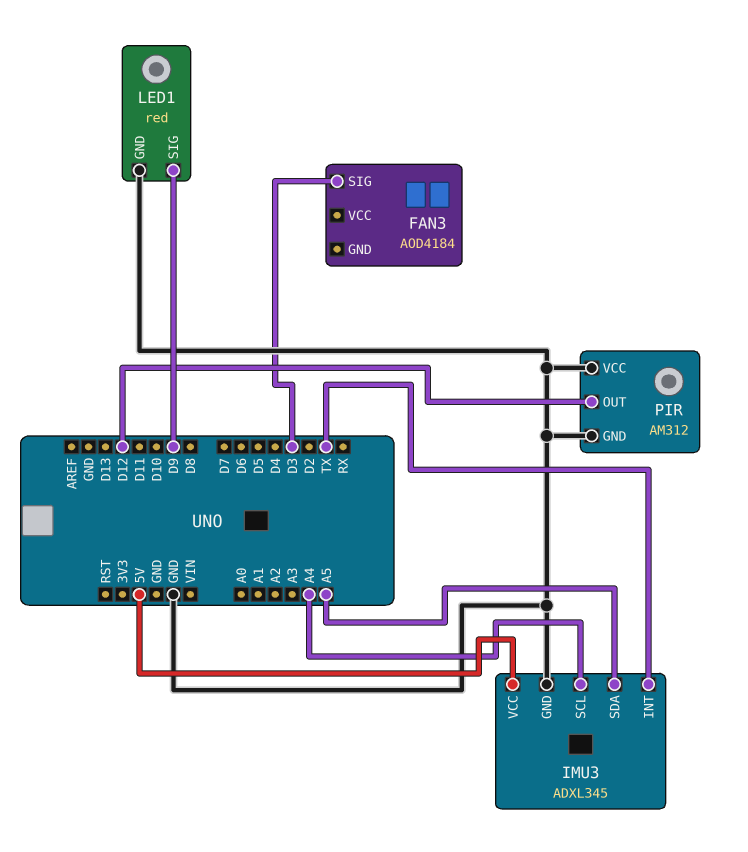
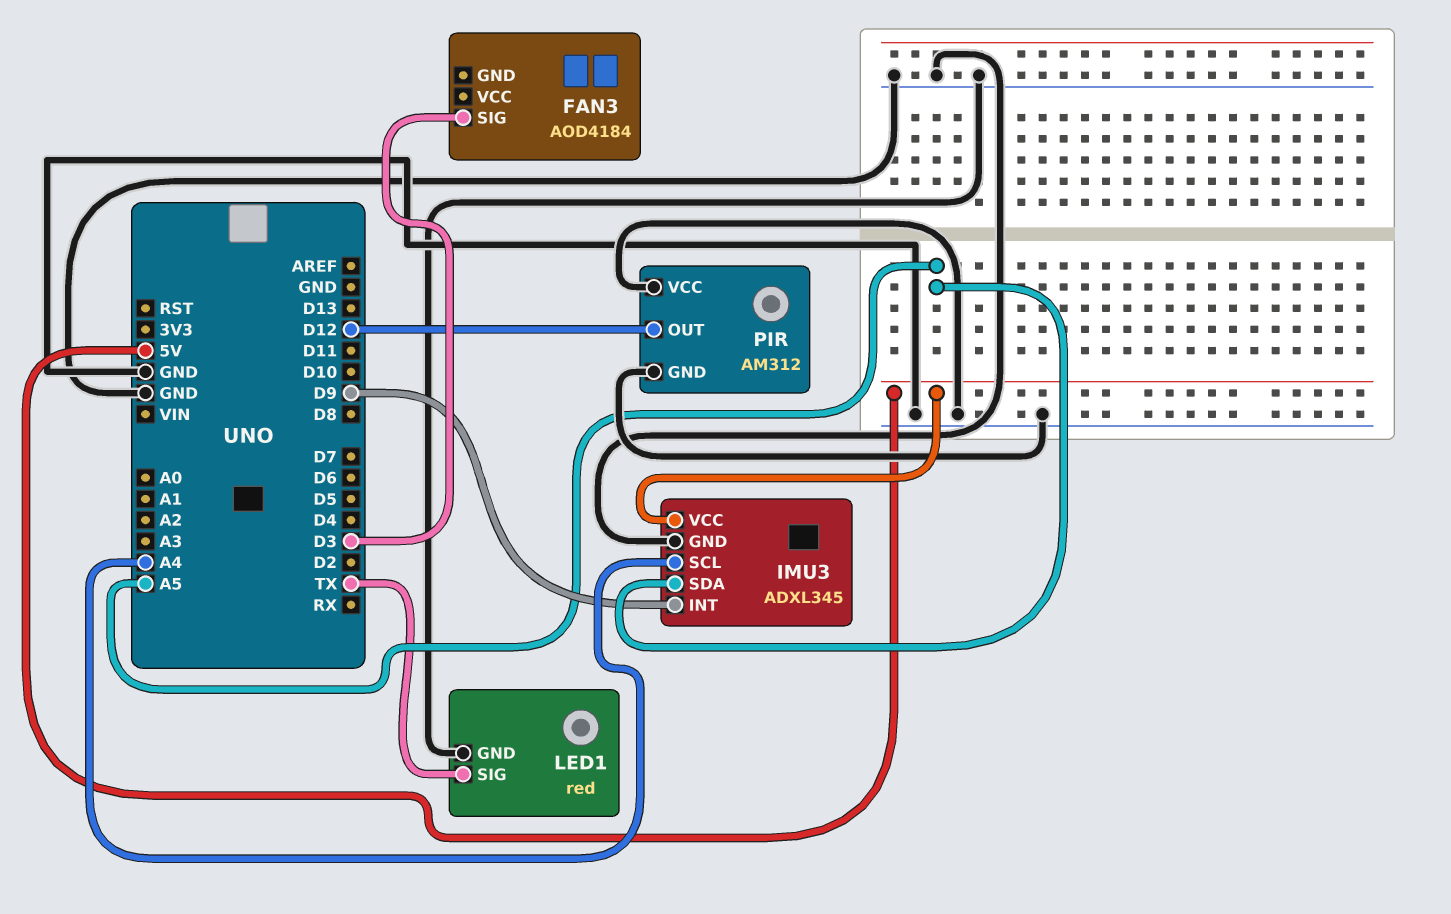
IMU3 pin INT: TX -> D9
LED1 pin SIG: D9 -> TX

